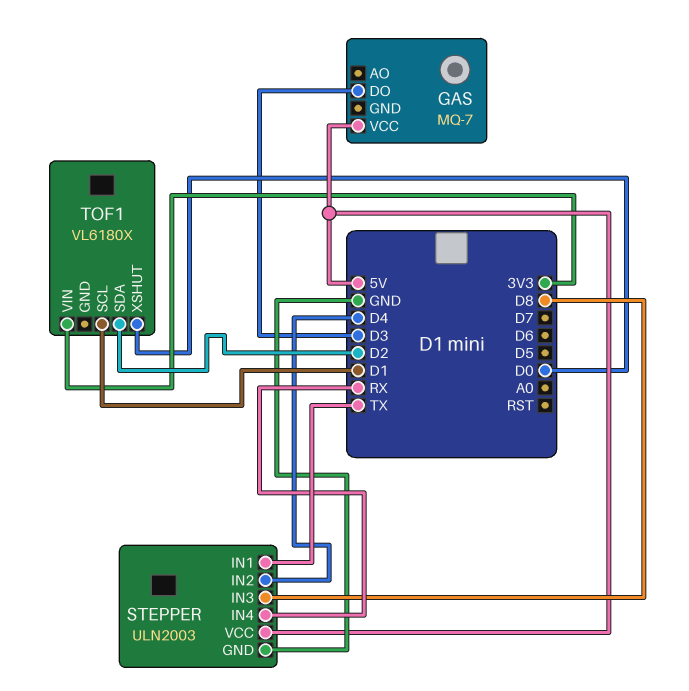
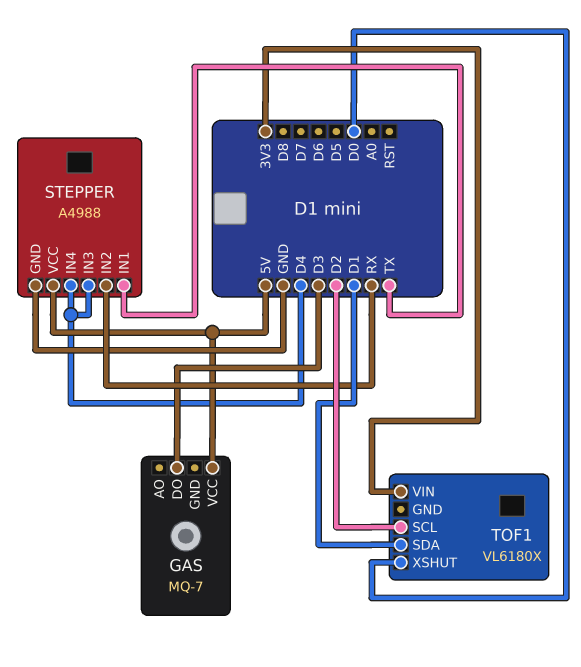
STEPPER: ULN2003 -> A4988
STEPPER pin IN2: D4 -> RX
STEPPER pin IN3: D8 -> D4
STEPPER pin IN4: RX -> D4
TOF1 pin SCL: D1 -> D2
TOF1 pin SDA: D2 -> D1

